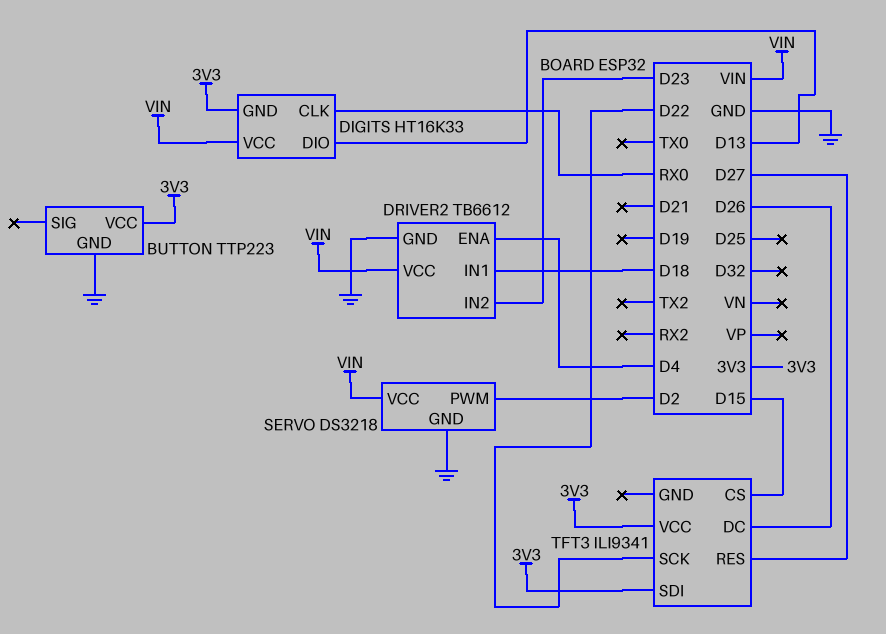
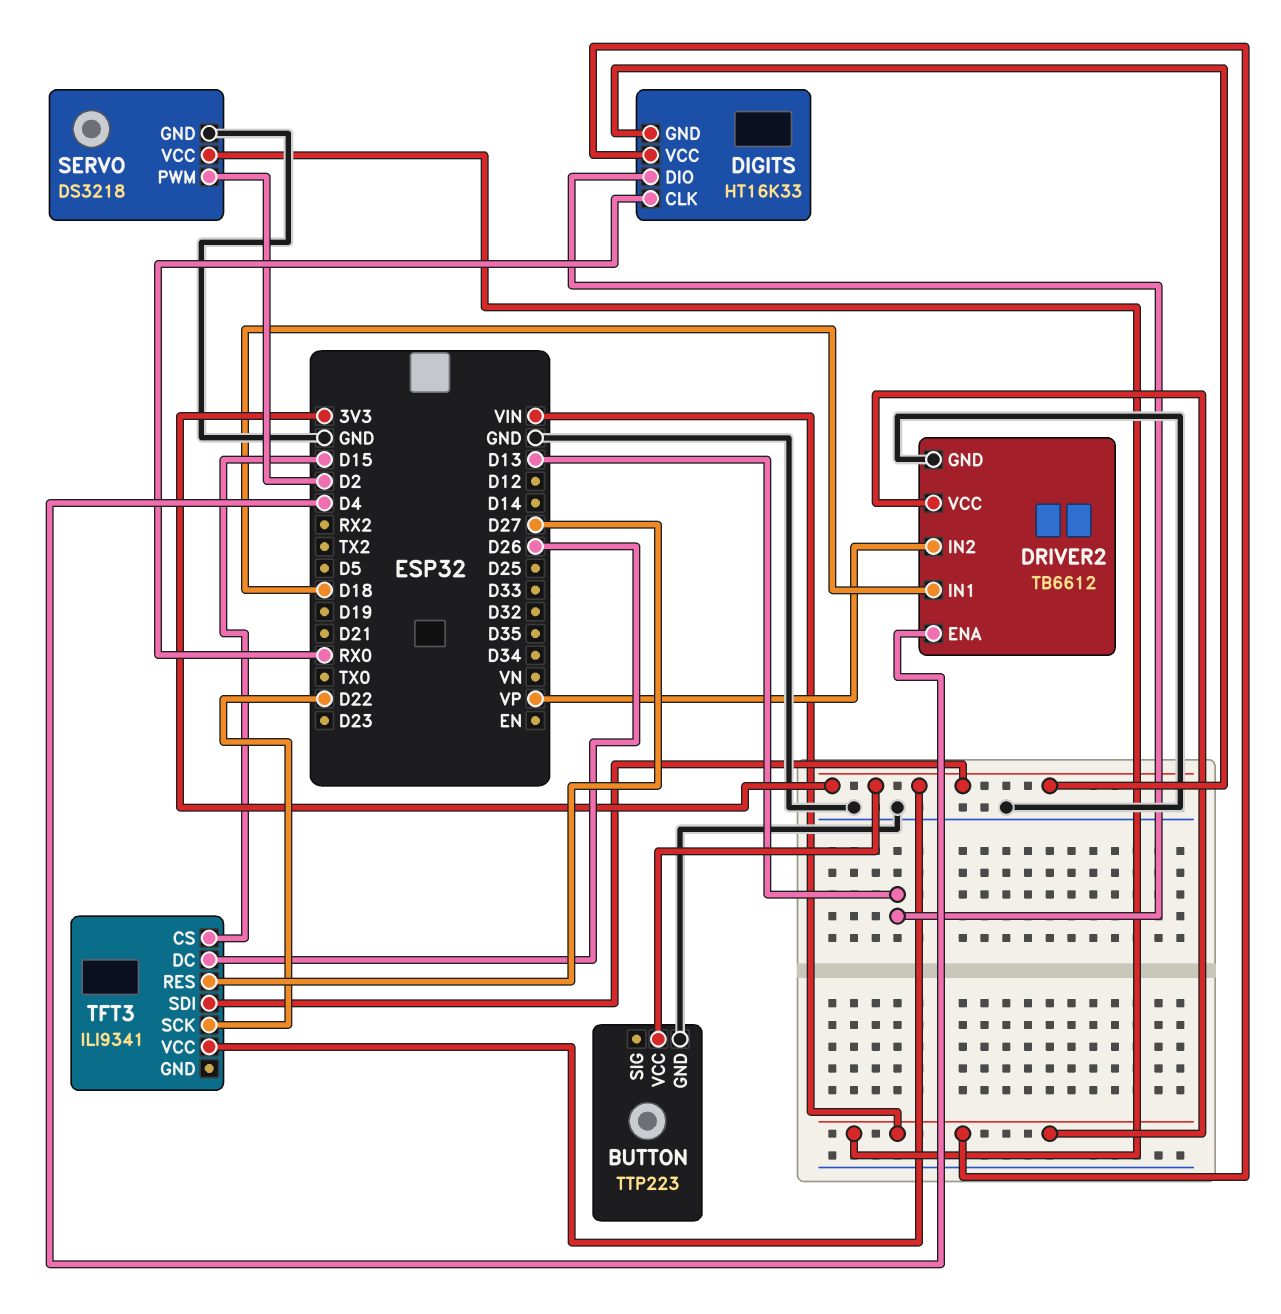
DRIVER2 pin IN2: D23 -> VP

